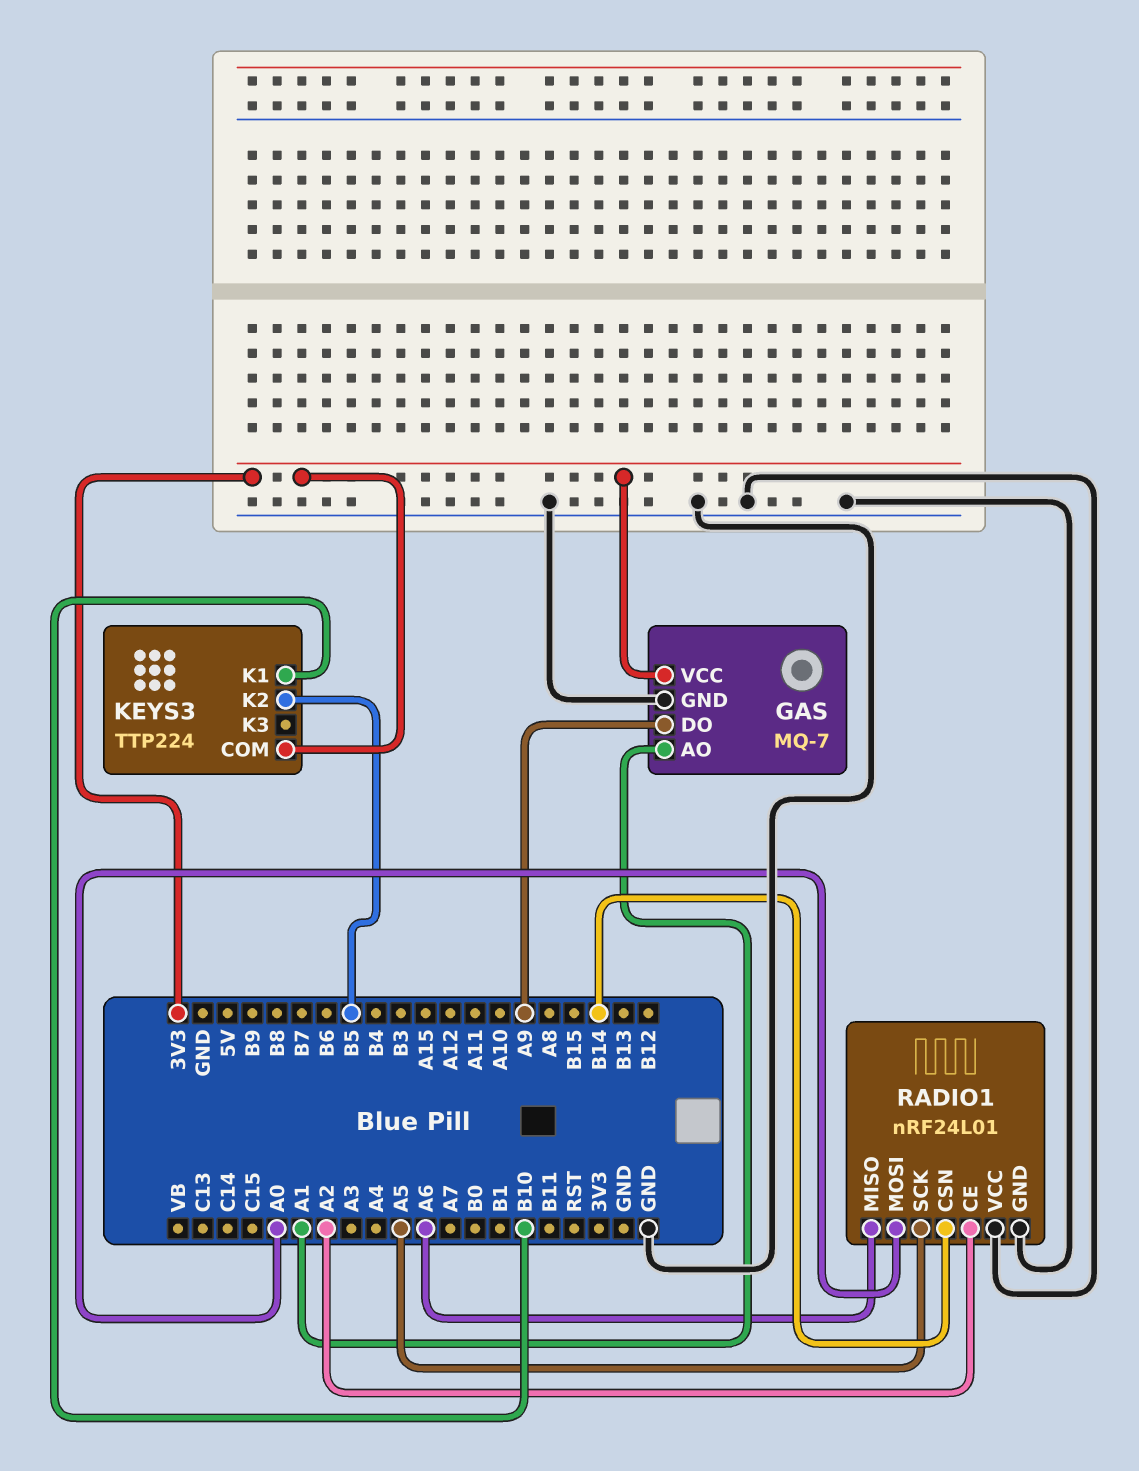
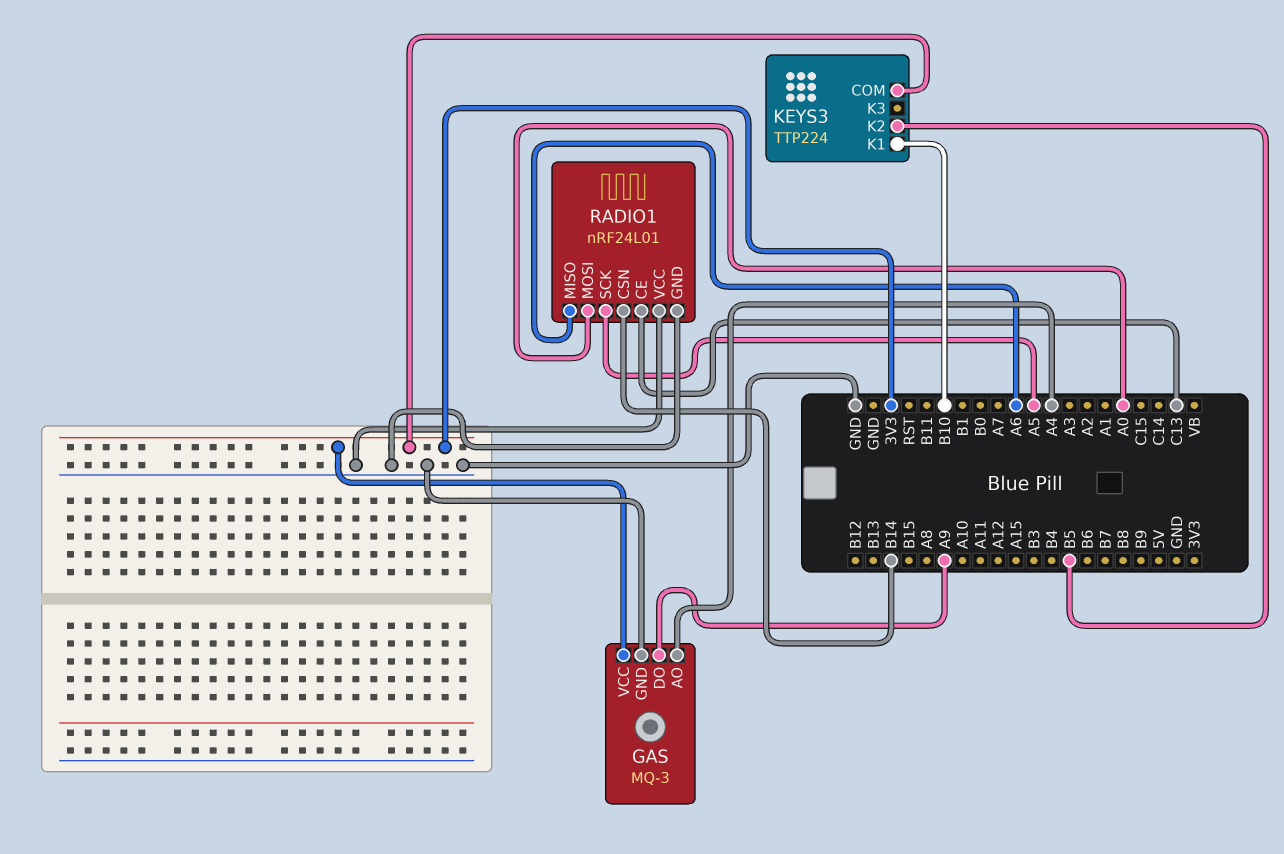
GAS: MQ-7 -> MQ-3
GAS pin AO: A1 -> A4
RADIO1 pin CE: A2 -> C13

